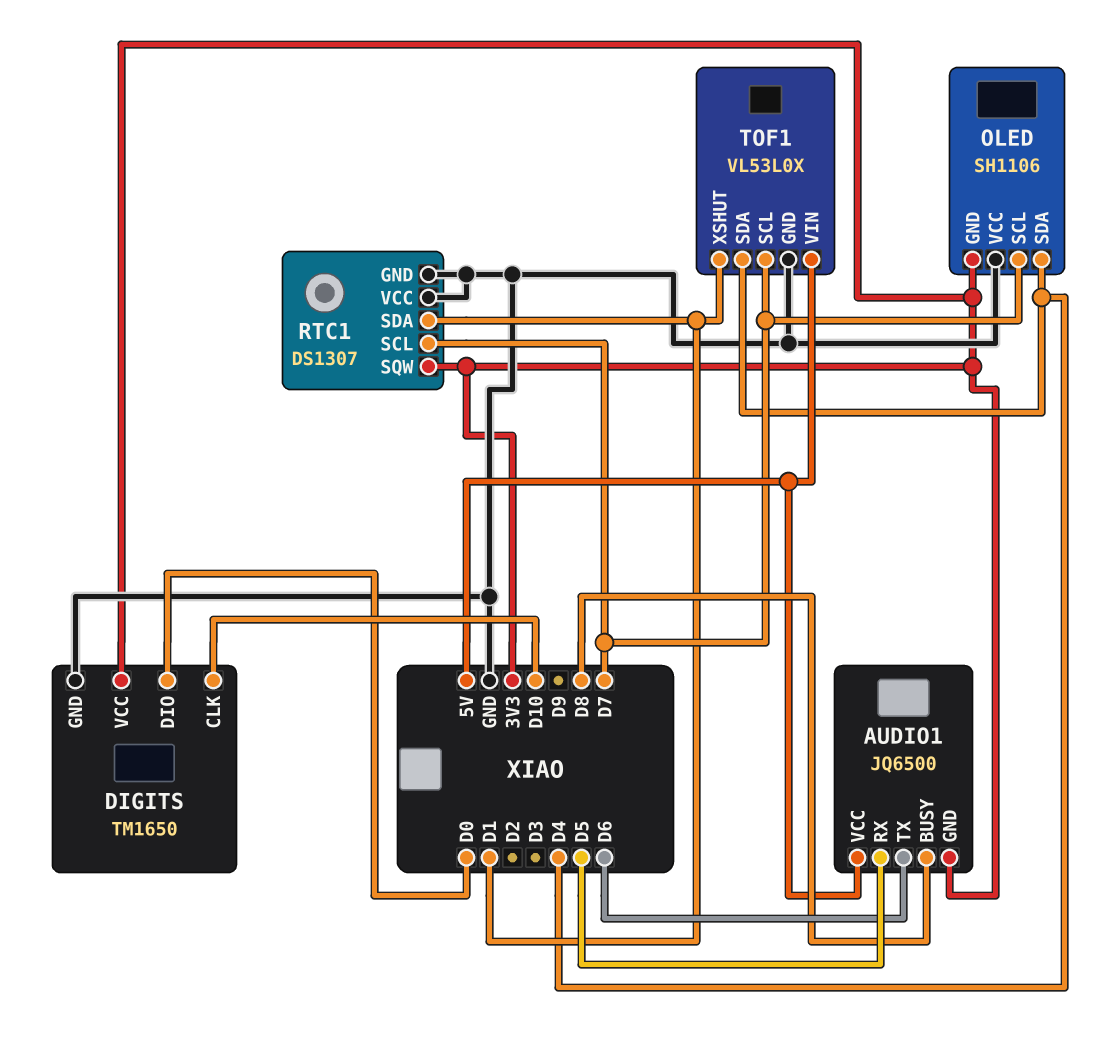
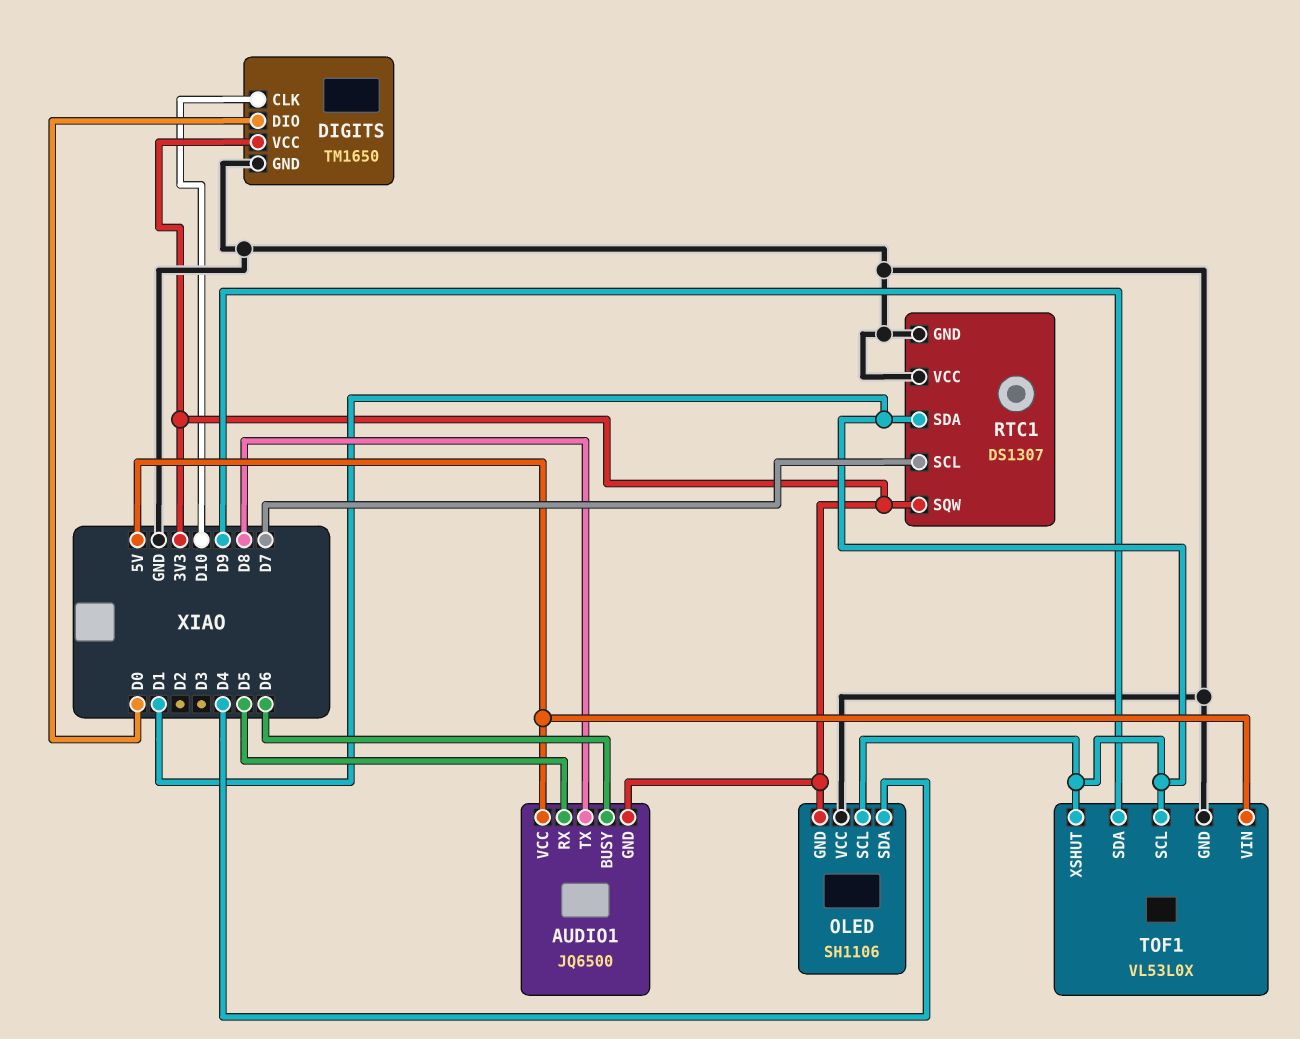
AUDIO1 pin BUSY: D8 -> D6
AUDIO1 pin TX: D6 -> D8
OLED pin SCL: D7 -> D1
TOF1 pin SCL: D7 -> D1
TOF1 pin SDA: D4 -> D9

